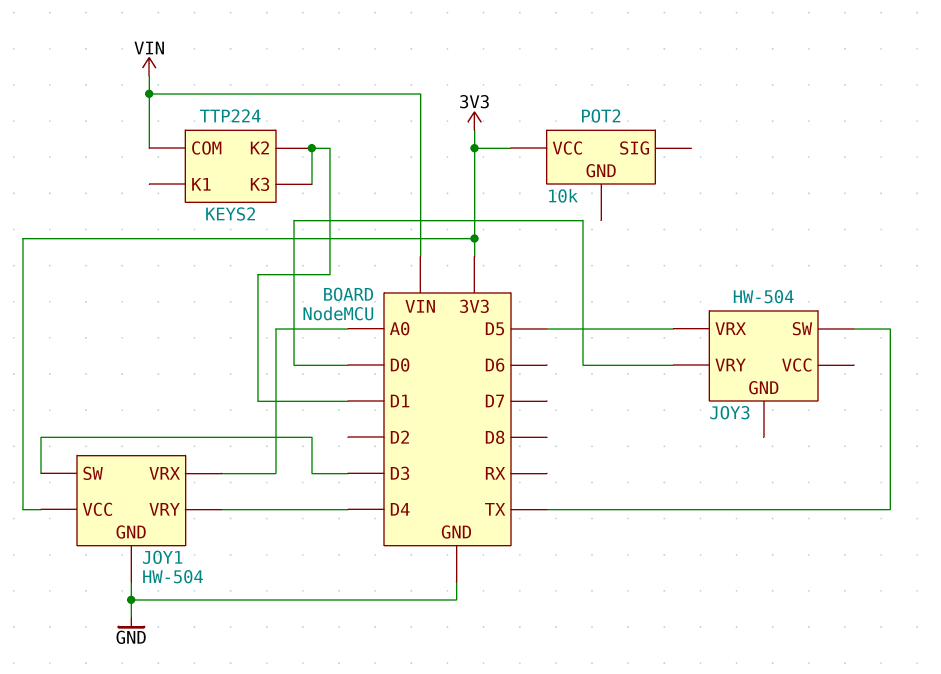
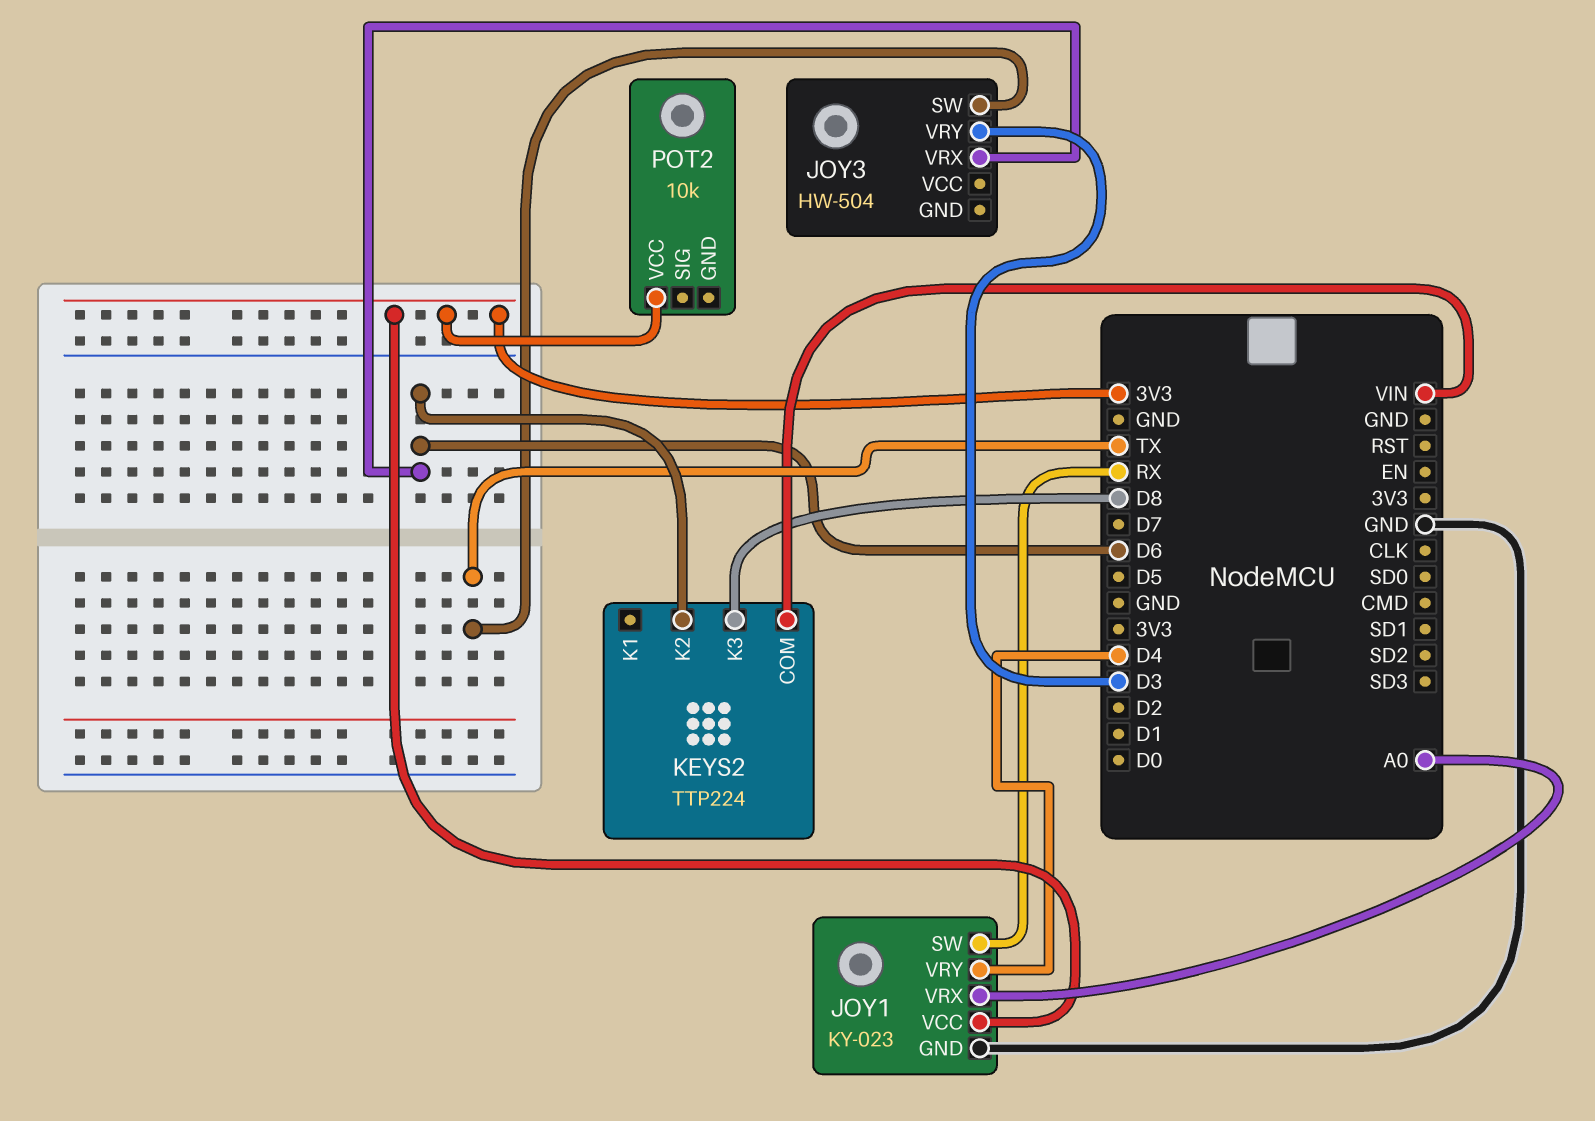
JOY1: HW-504 -> KY-023
JOY1 pin SW: D3 -> RX
JOY3 pin VRX: D5 -> D6
JOY3 pin VRY: D0 -> D3
KEYS2 pin K2: D1 -> D6
KEYS2 pin K3: D1 -> D8

